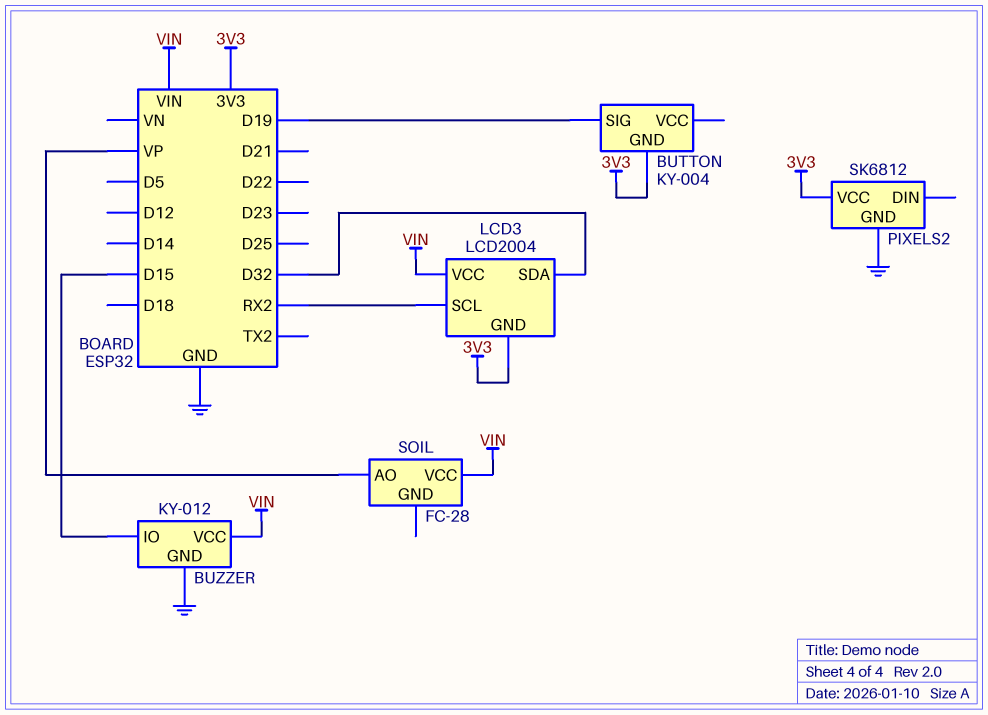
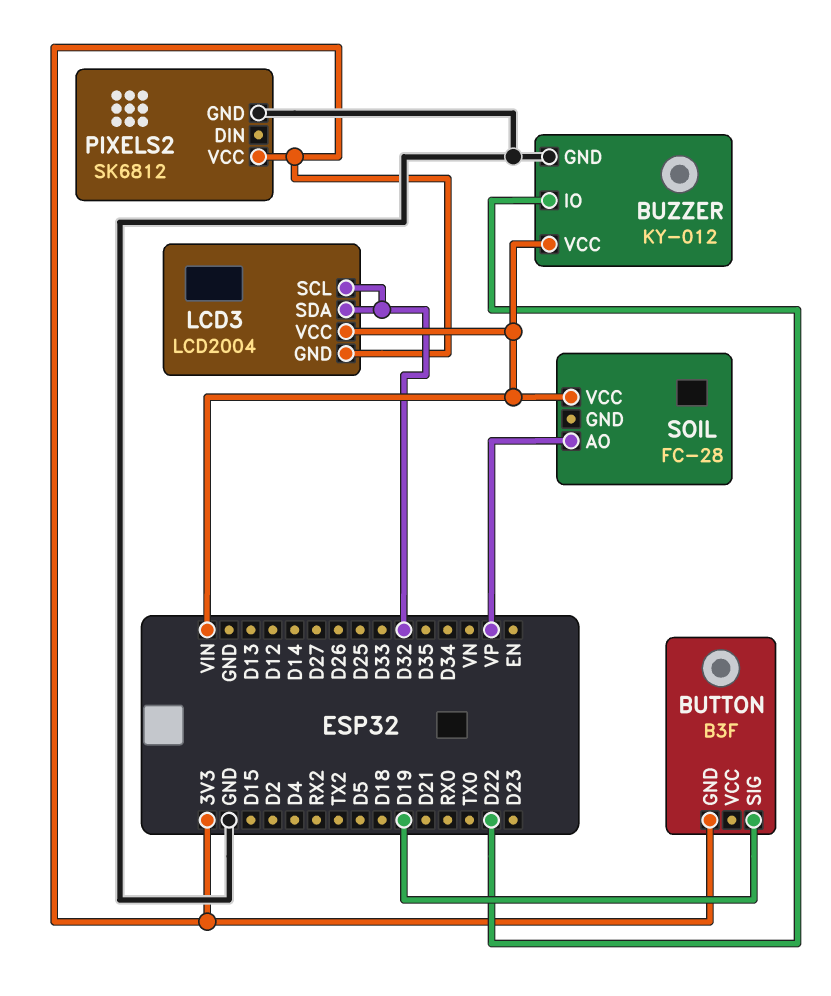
BUTTON: KY-004 -> B3F
BUZZER pin IO: D15 -> D22
LCD3 pin SCL: RX2 -> D32

